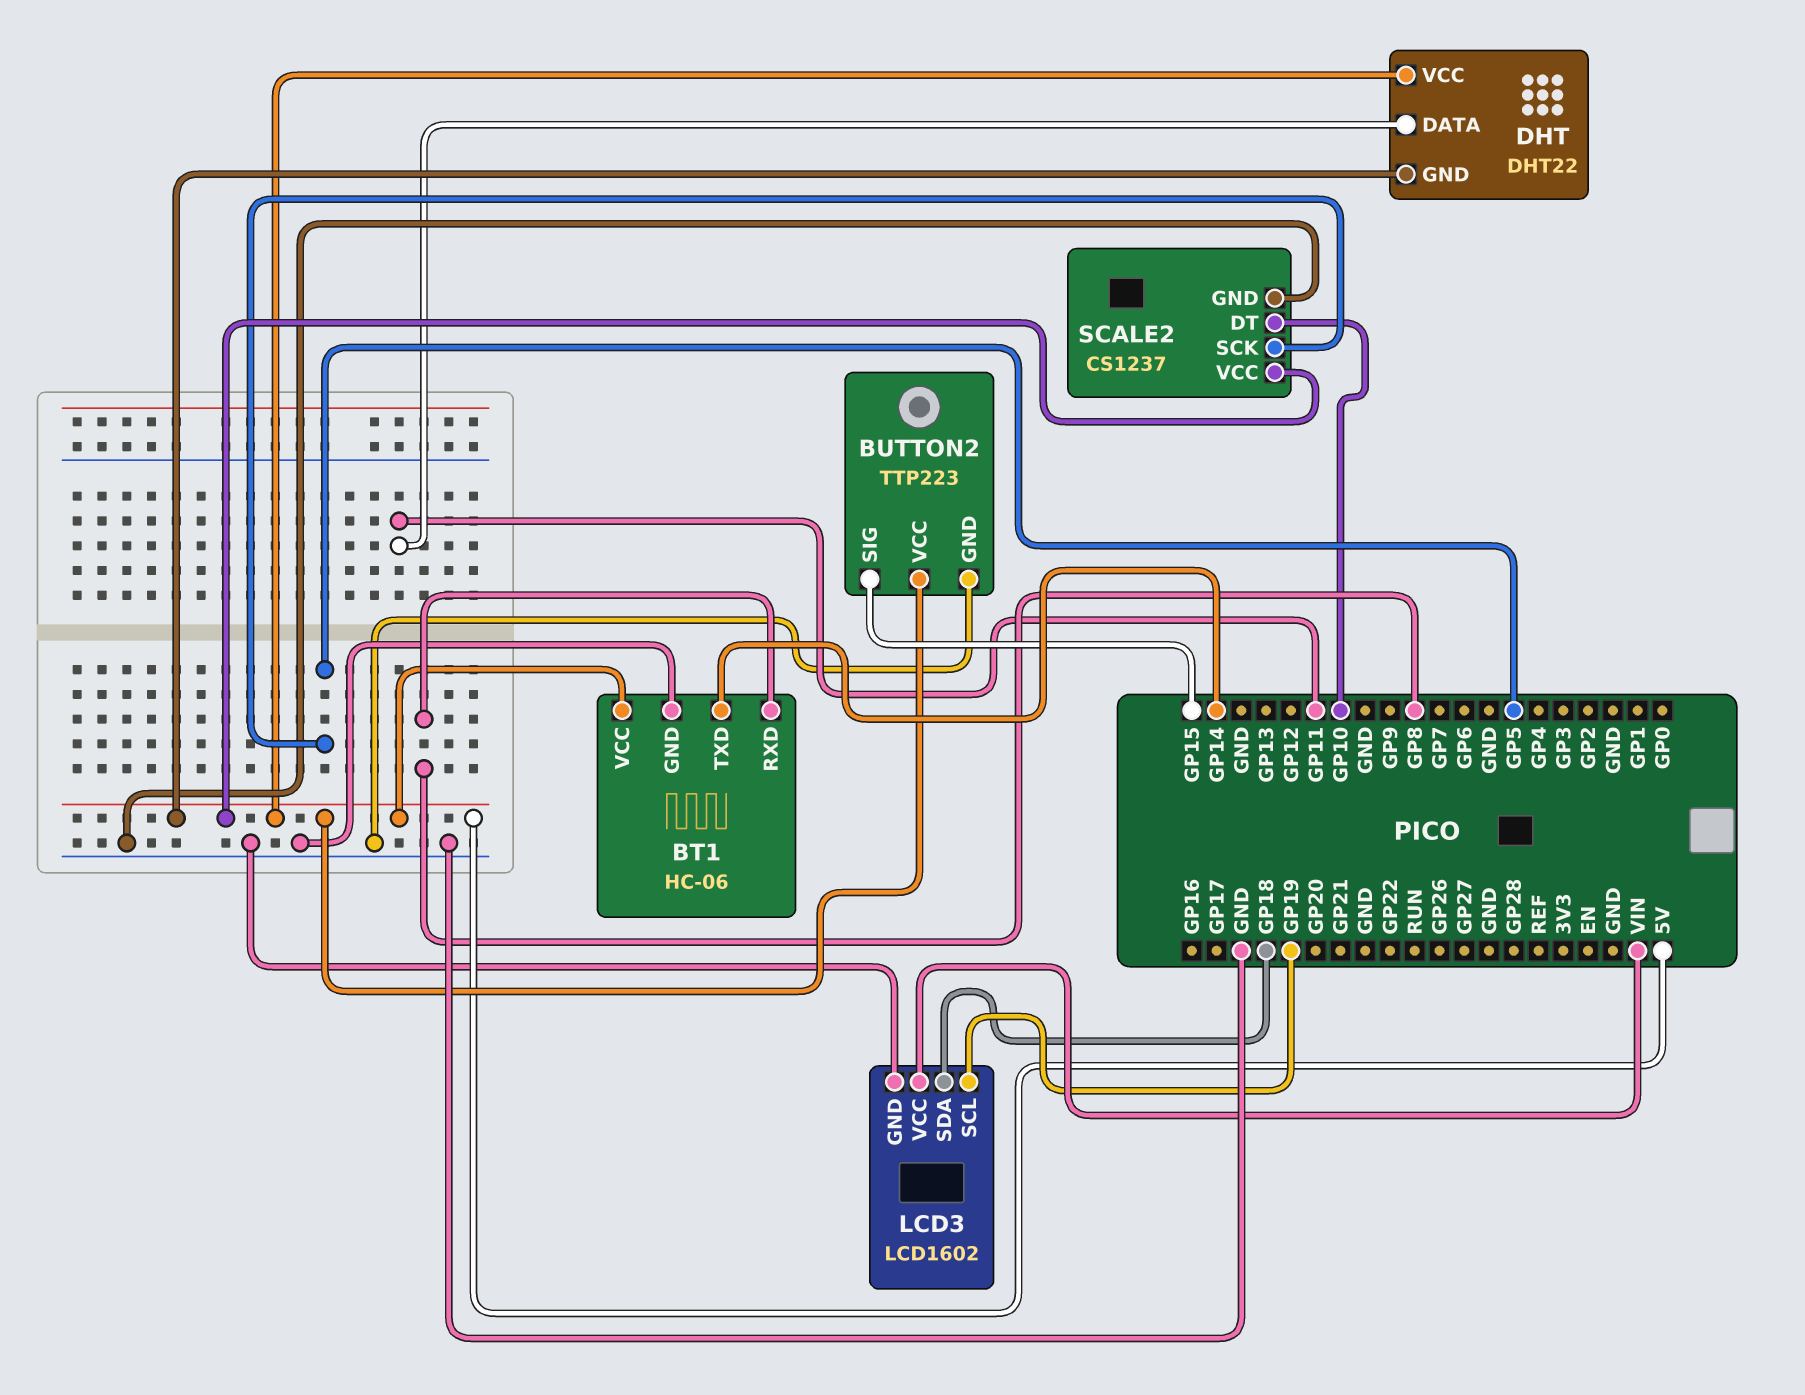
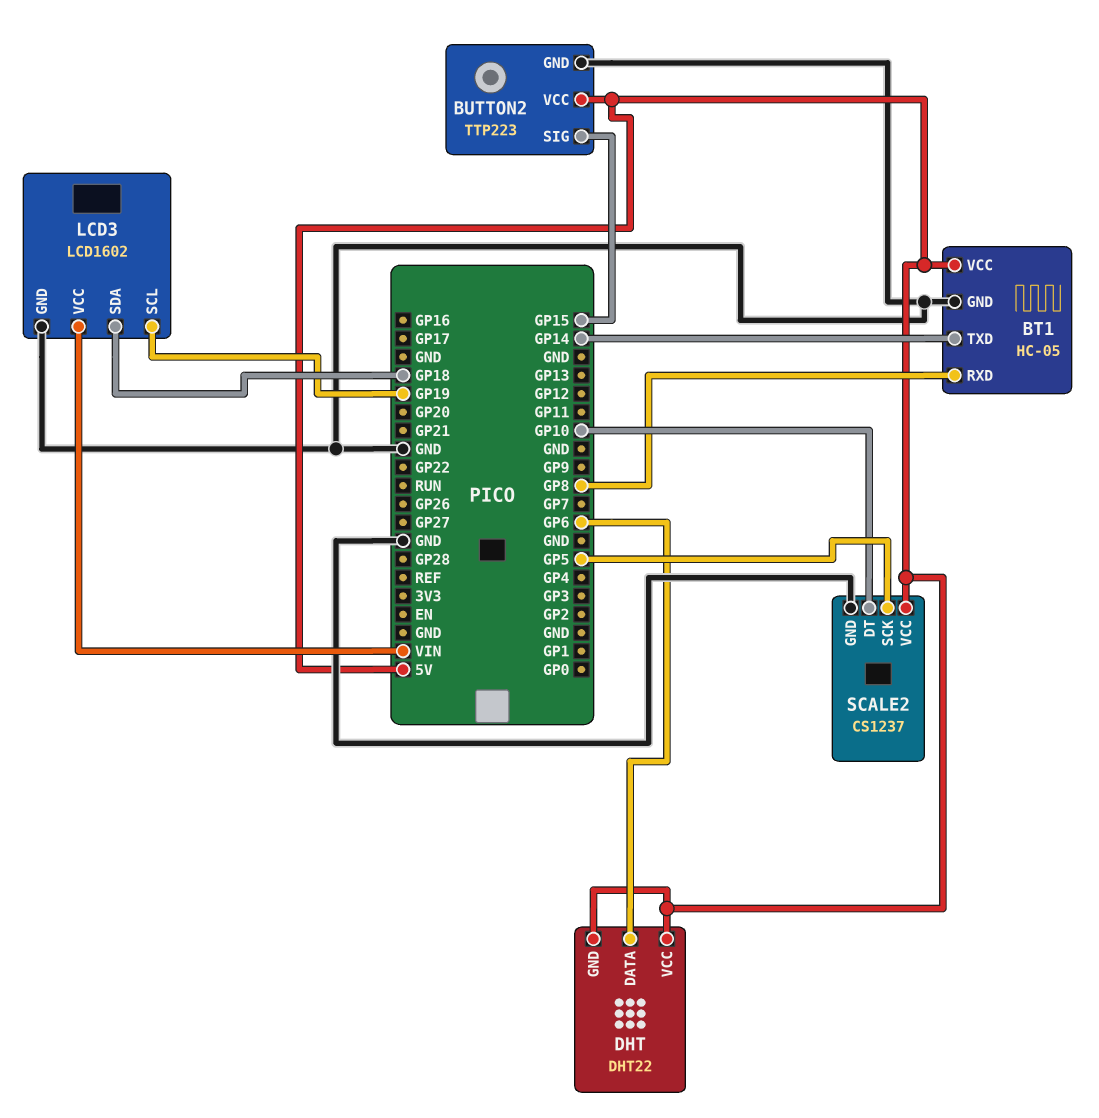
BT1: HC-06 -> HC-05
DHT pin DATA: GP11 -> GP6

